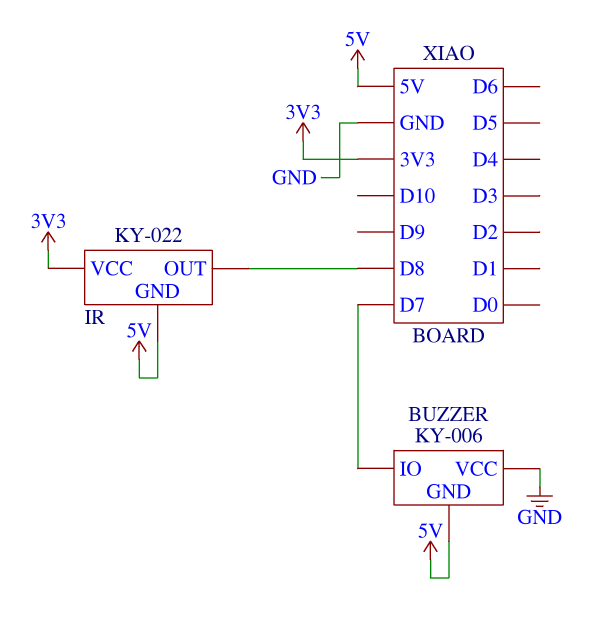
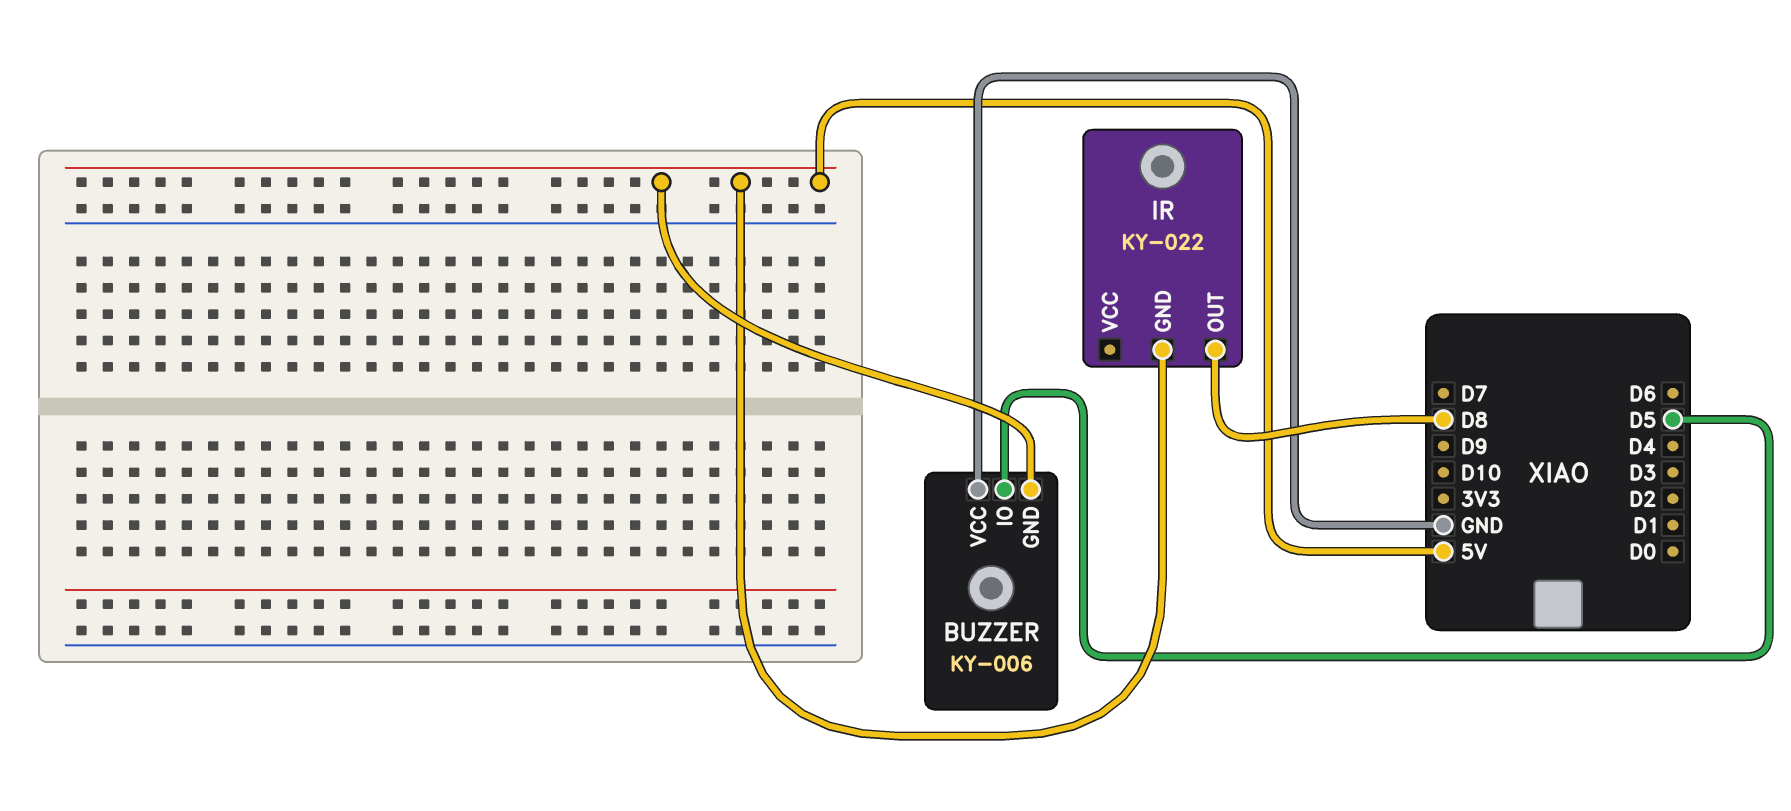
BUZZER pin IO: D7 -> D5
IR pin VCC: 3V3 -> none

